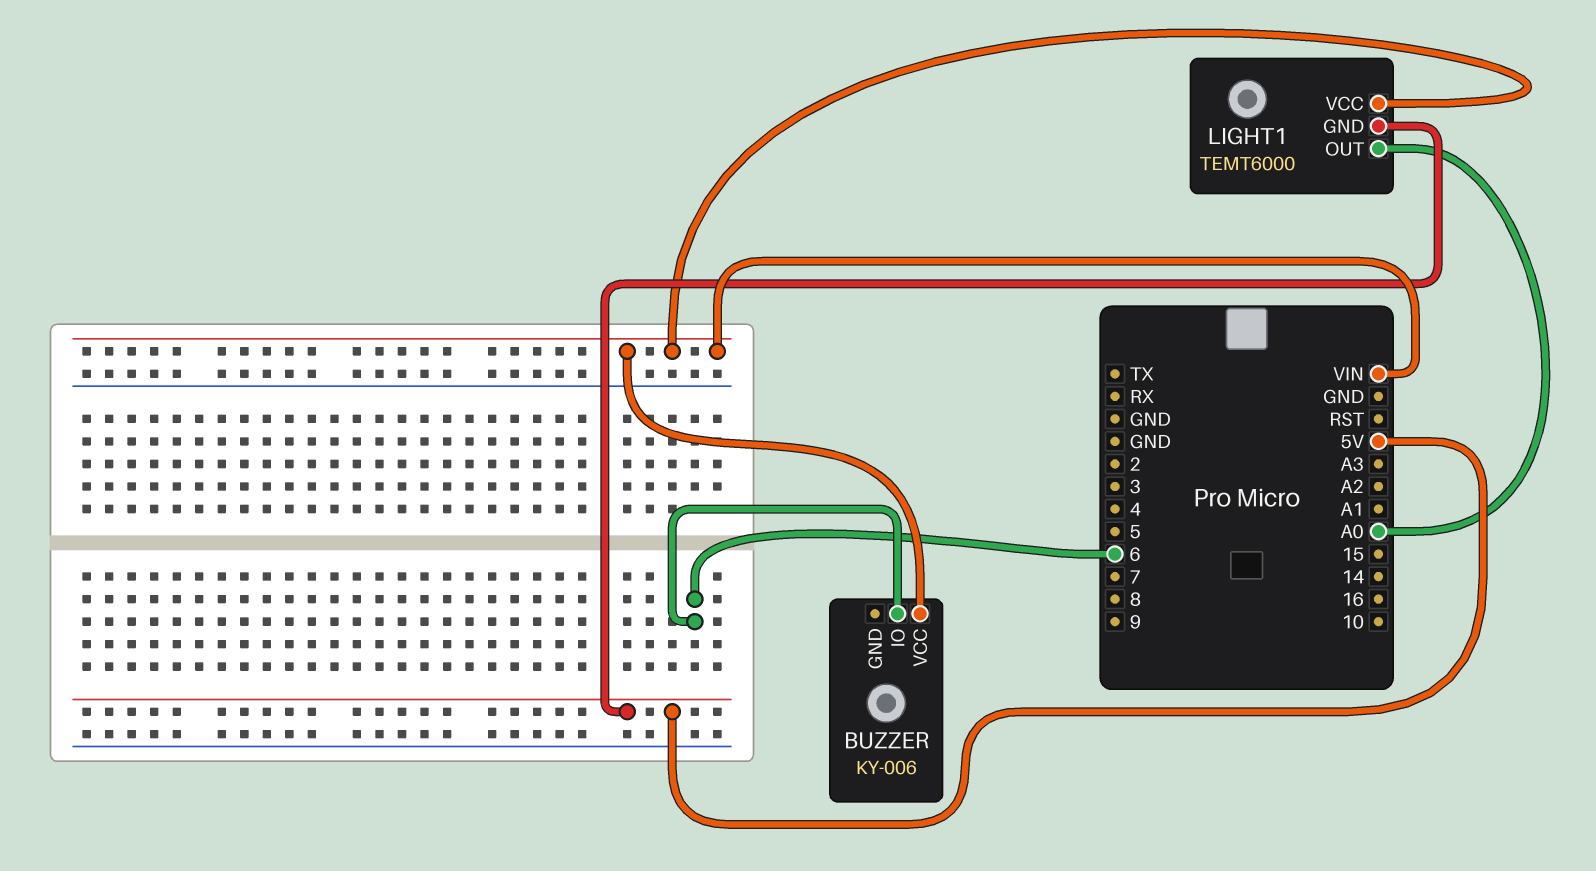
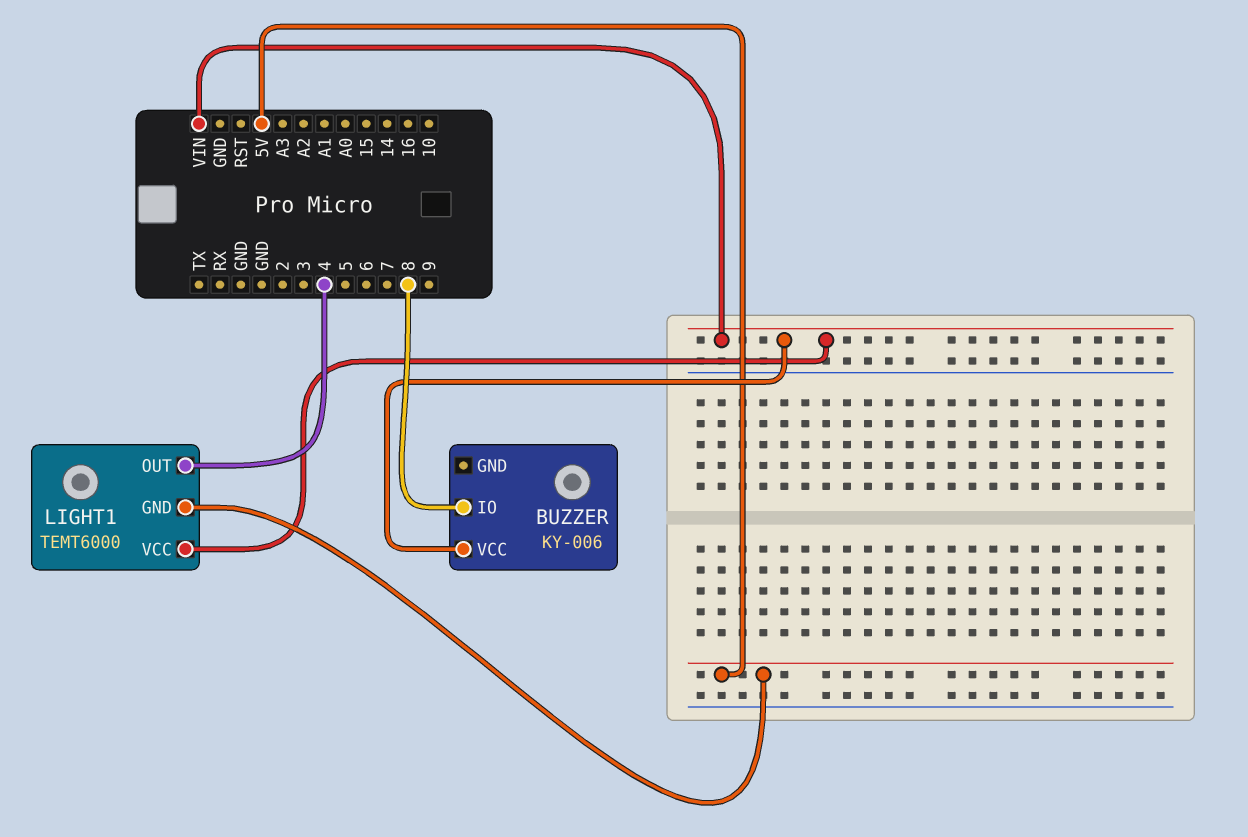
BUZZER pin IO: 6 -> 8
LIGHT1 pin OUT: A0 -> 4

